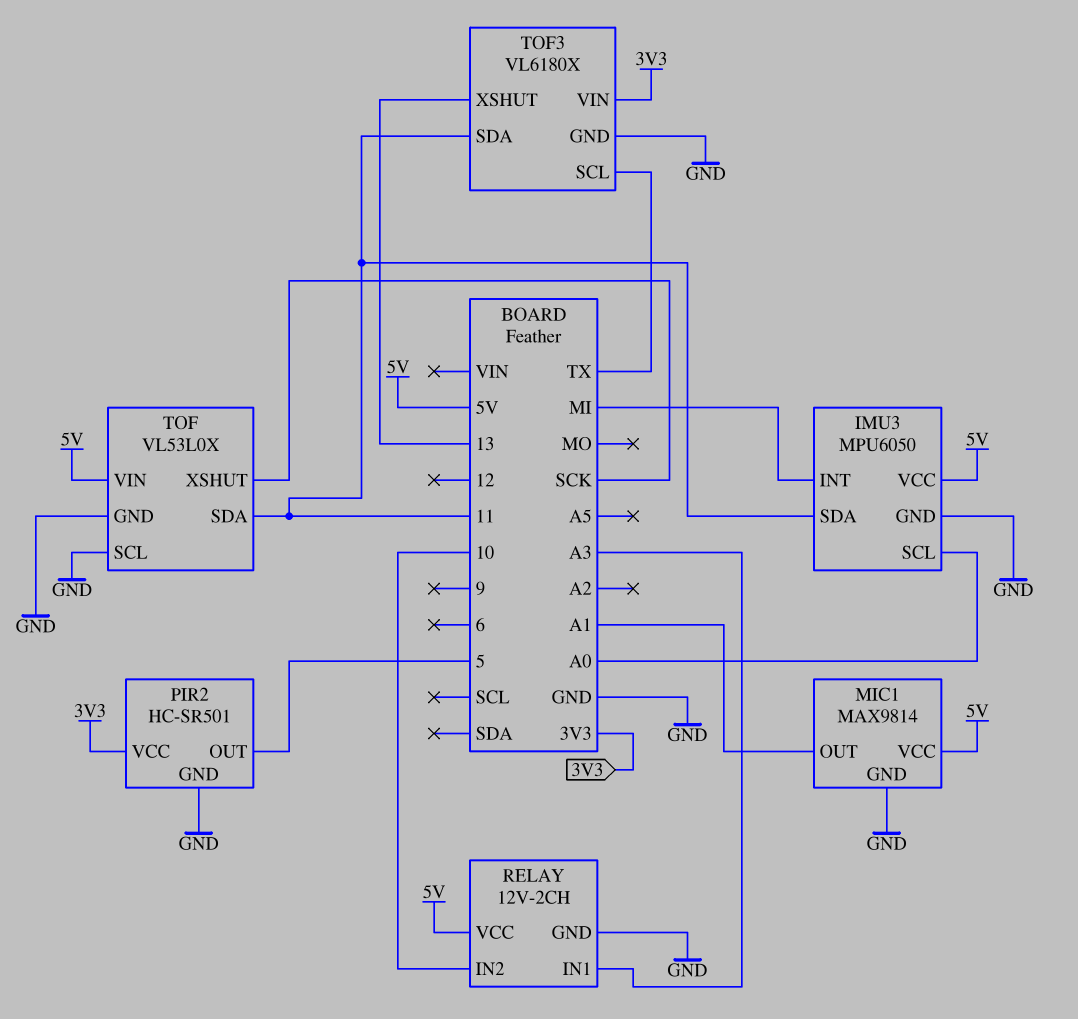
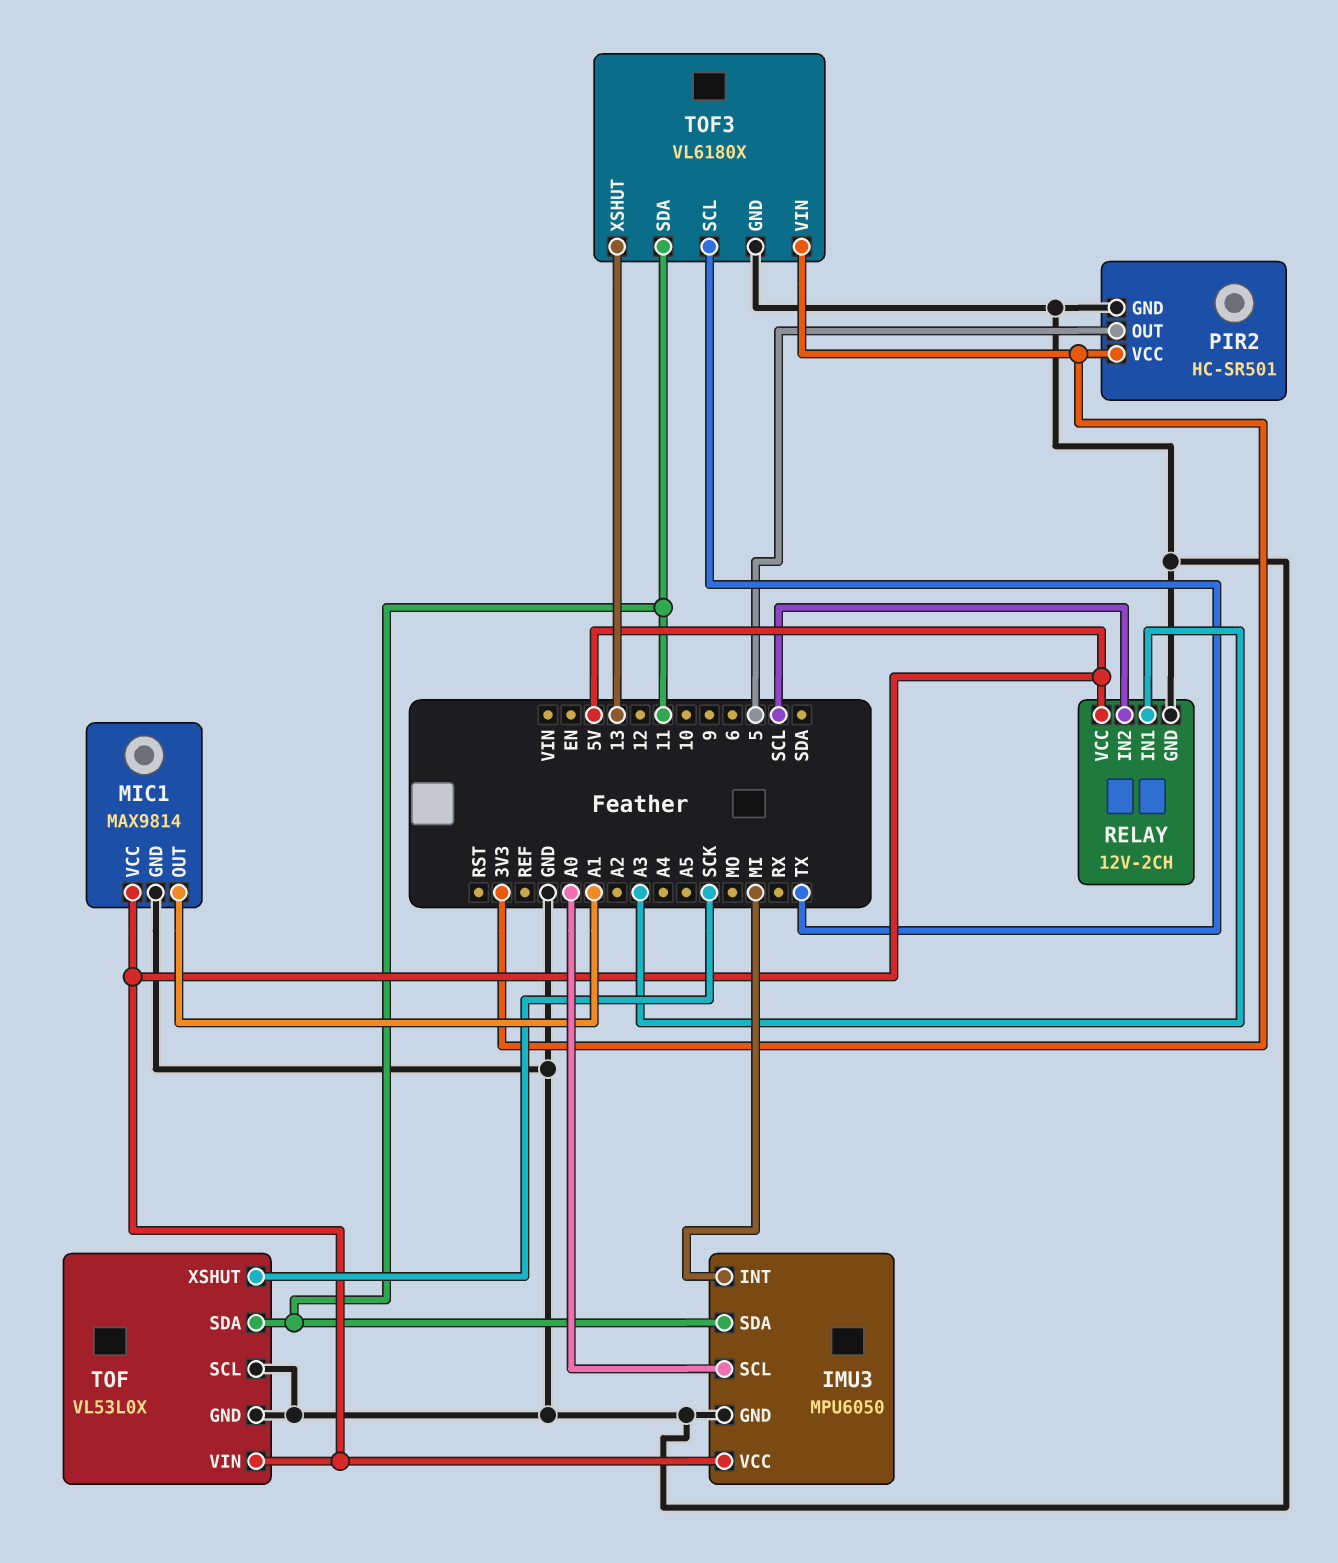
RELAY pin IN2: 10 -> SCL

